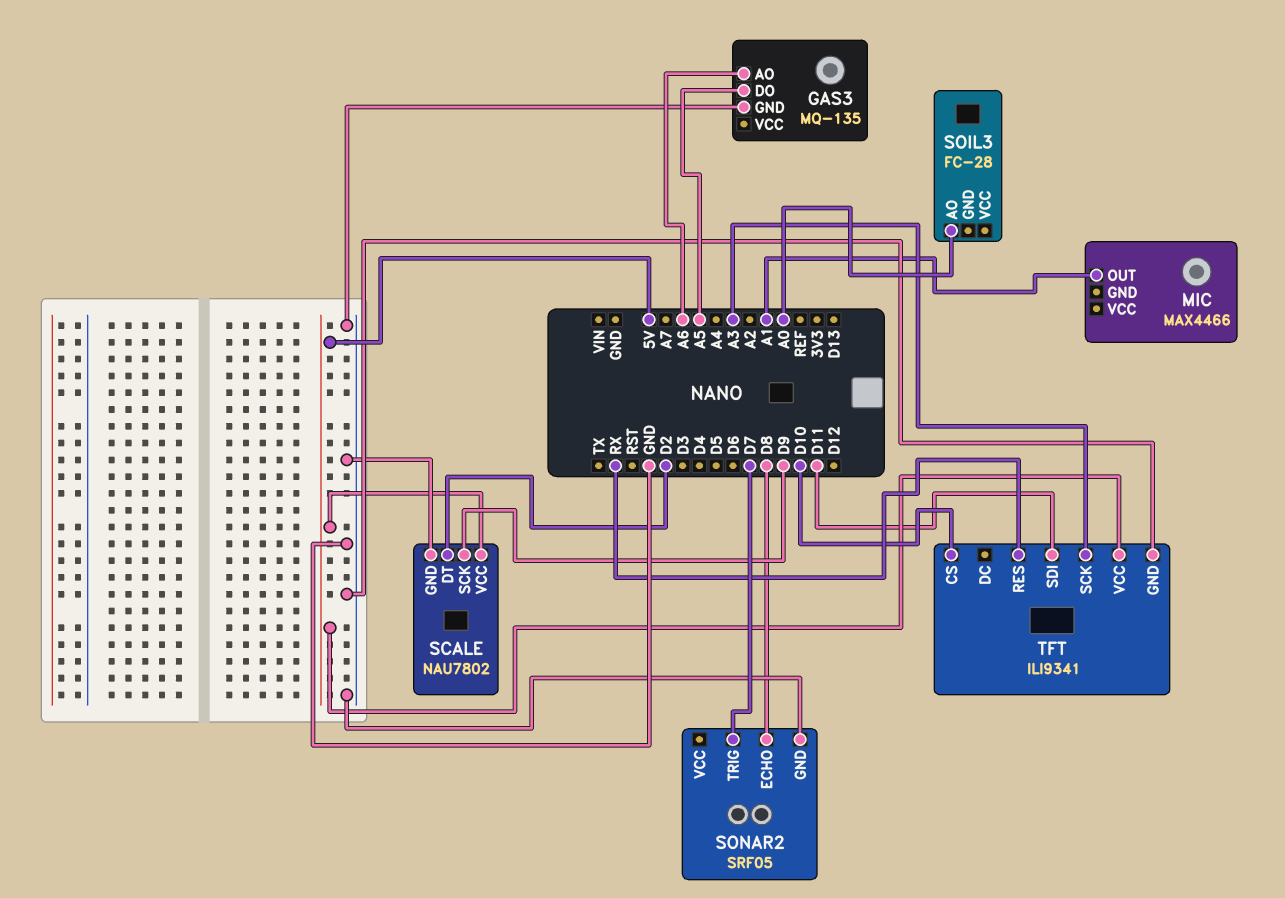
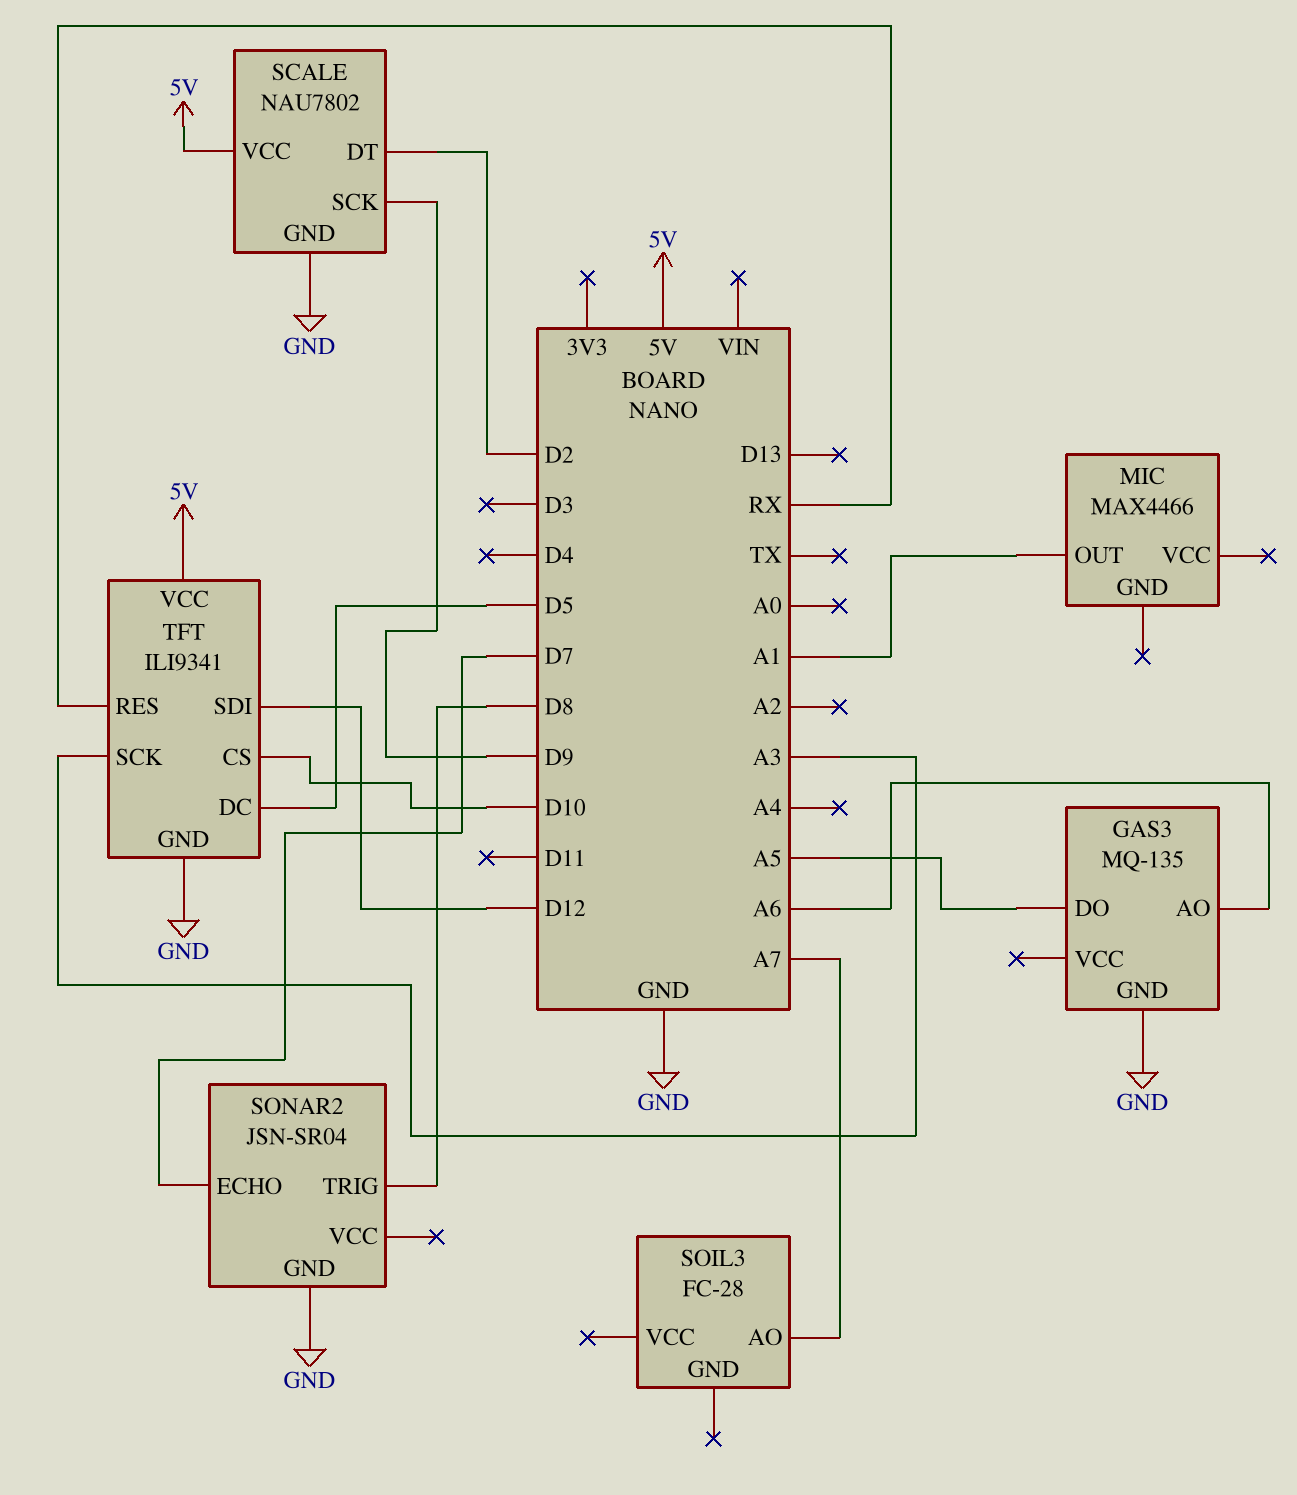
SOIL3 pin AO: A0 -> A7
SONAR2: SRF05 -> JSN-SR04
SONAR2 pin ECHO: D8 -> D7
SONAR2 pin TRIG: D7 -> D8
TFT pin DC: none -> D5
TFT pin SDI: D11 -> D12

